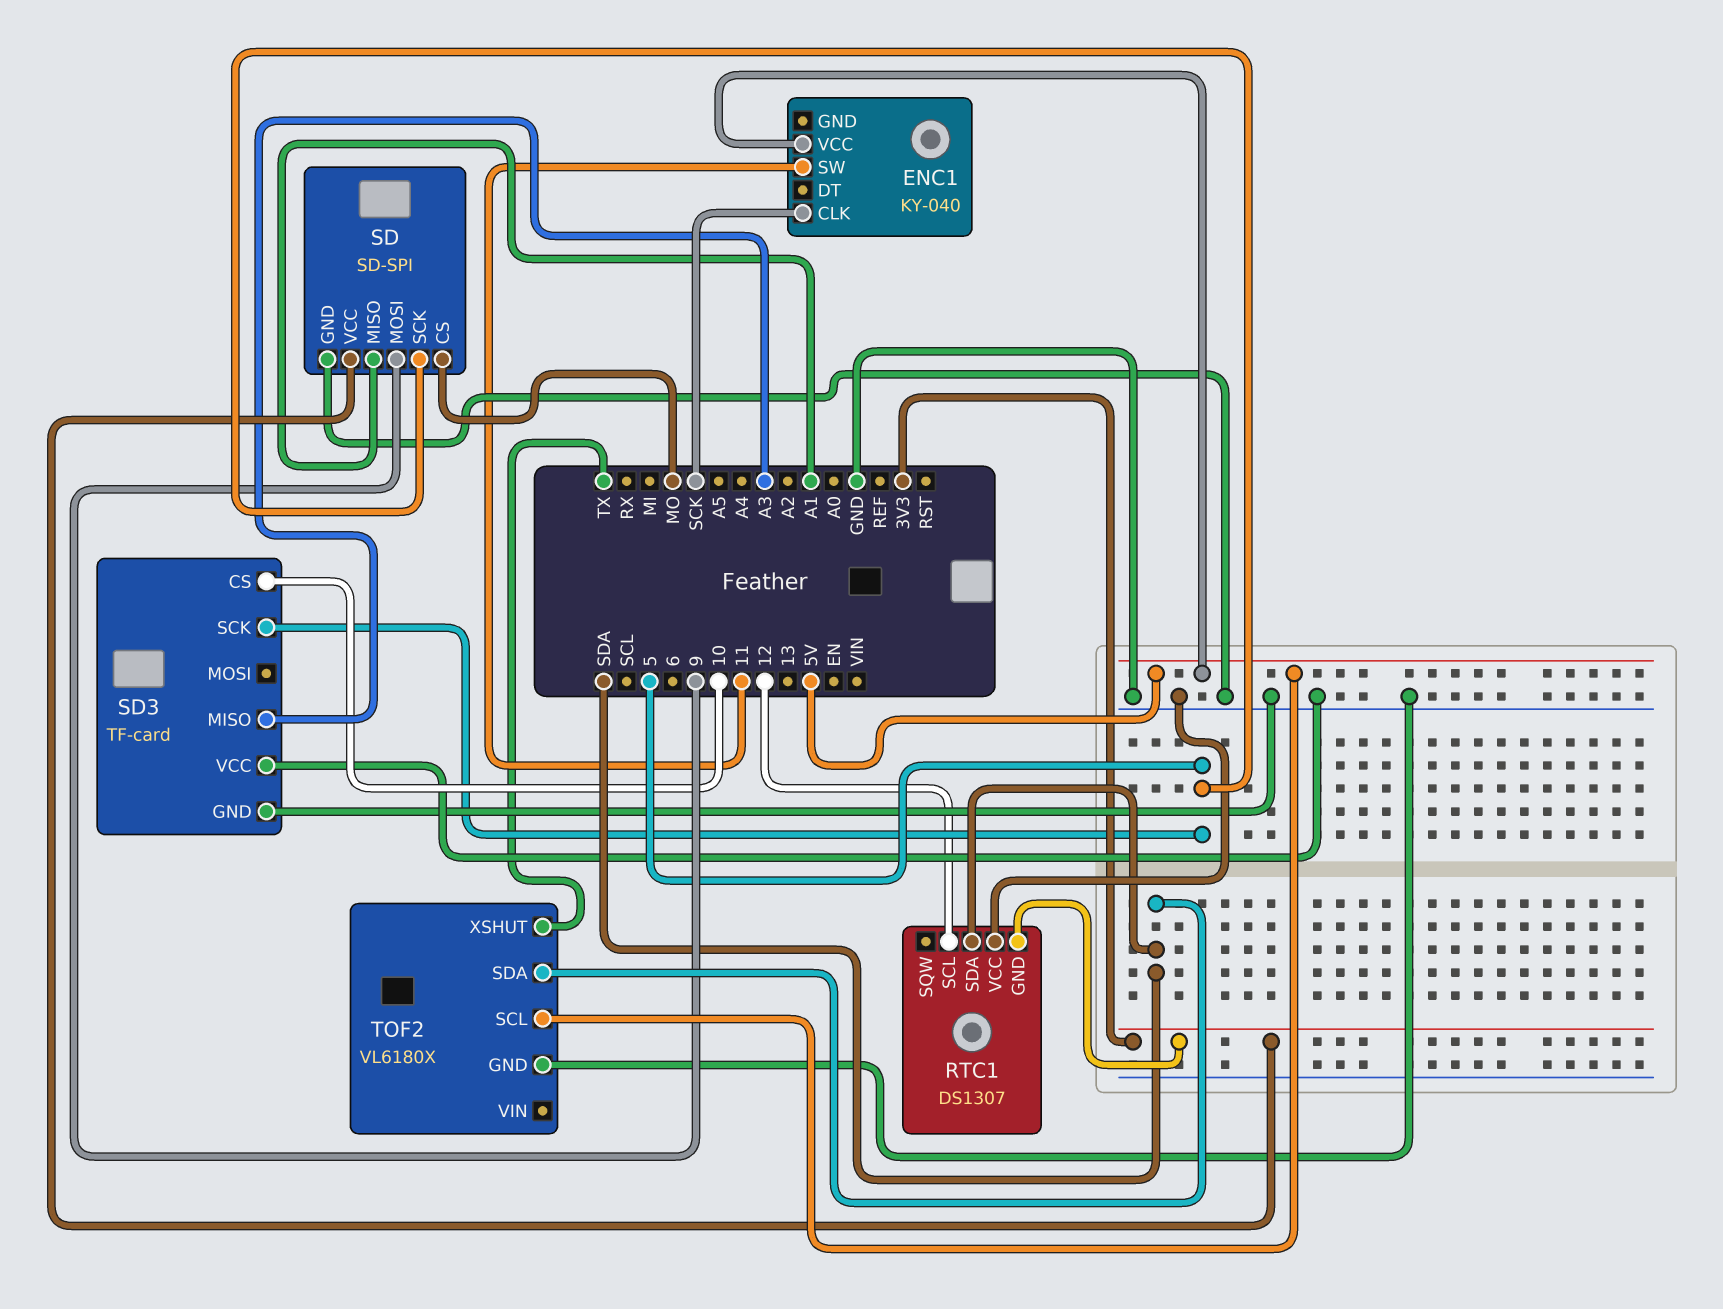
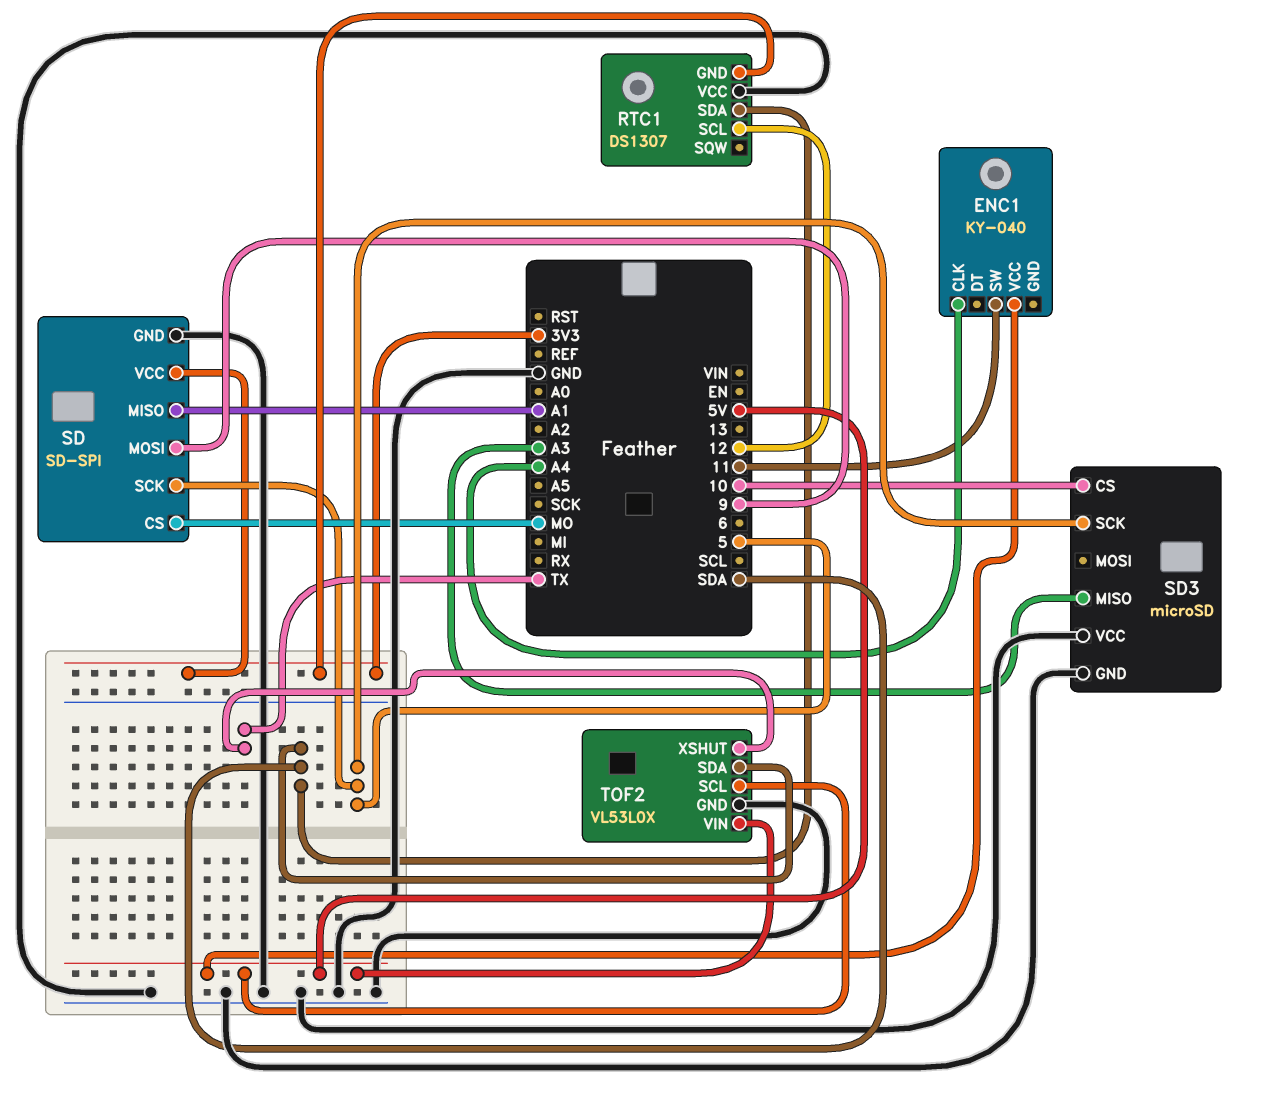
ENC1 pin CLK: SCK -> A4
SD3: TF-card -> microSD
TOF2: VL6180X -> VL53L0X
TOF2 pin VIN: none -> 5V

